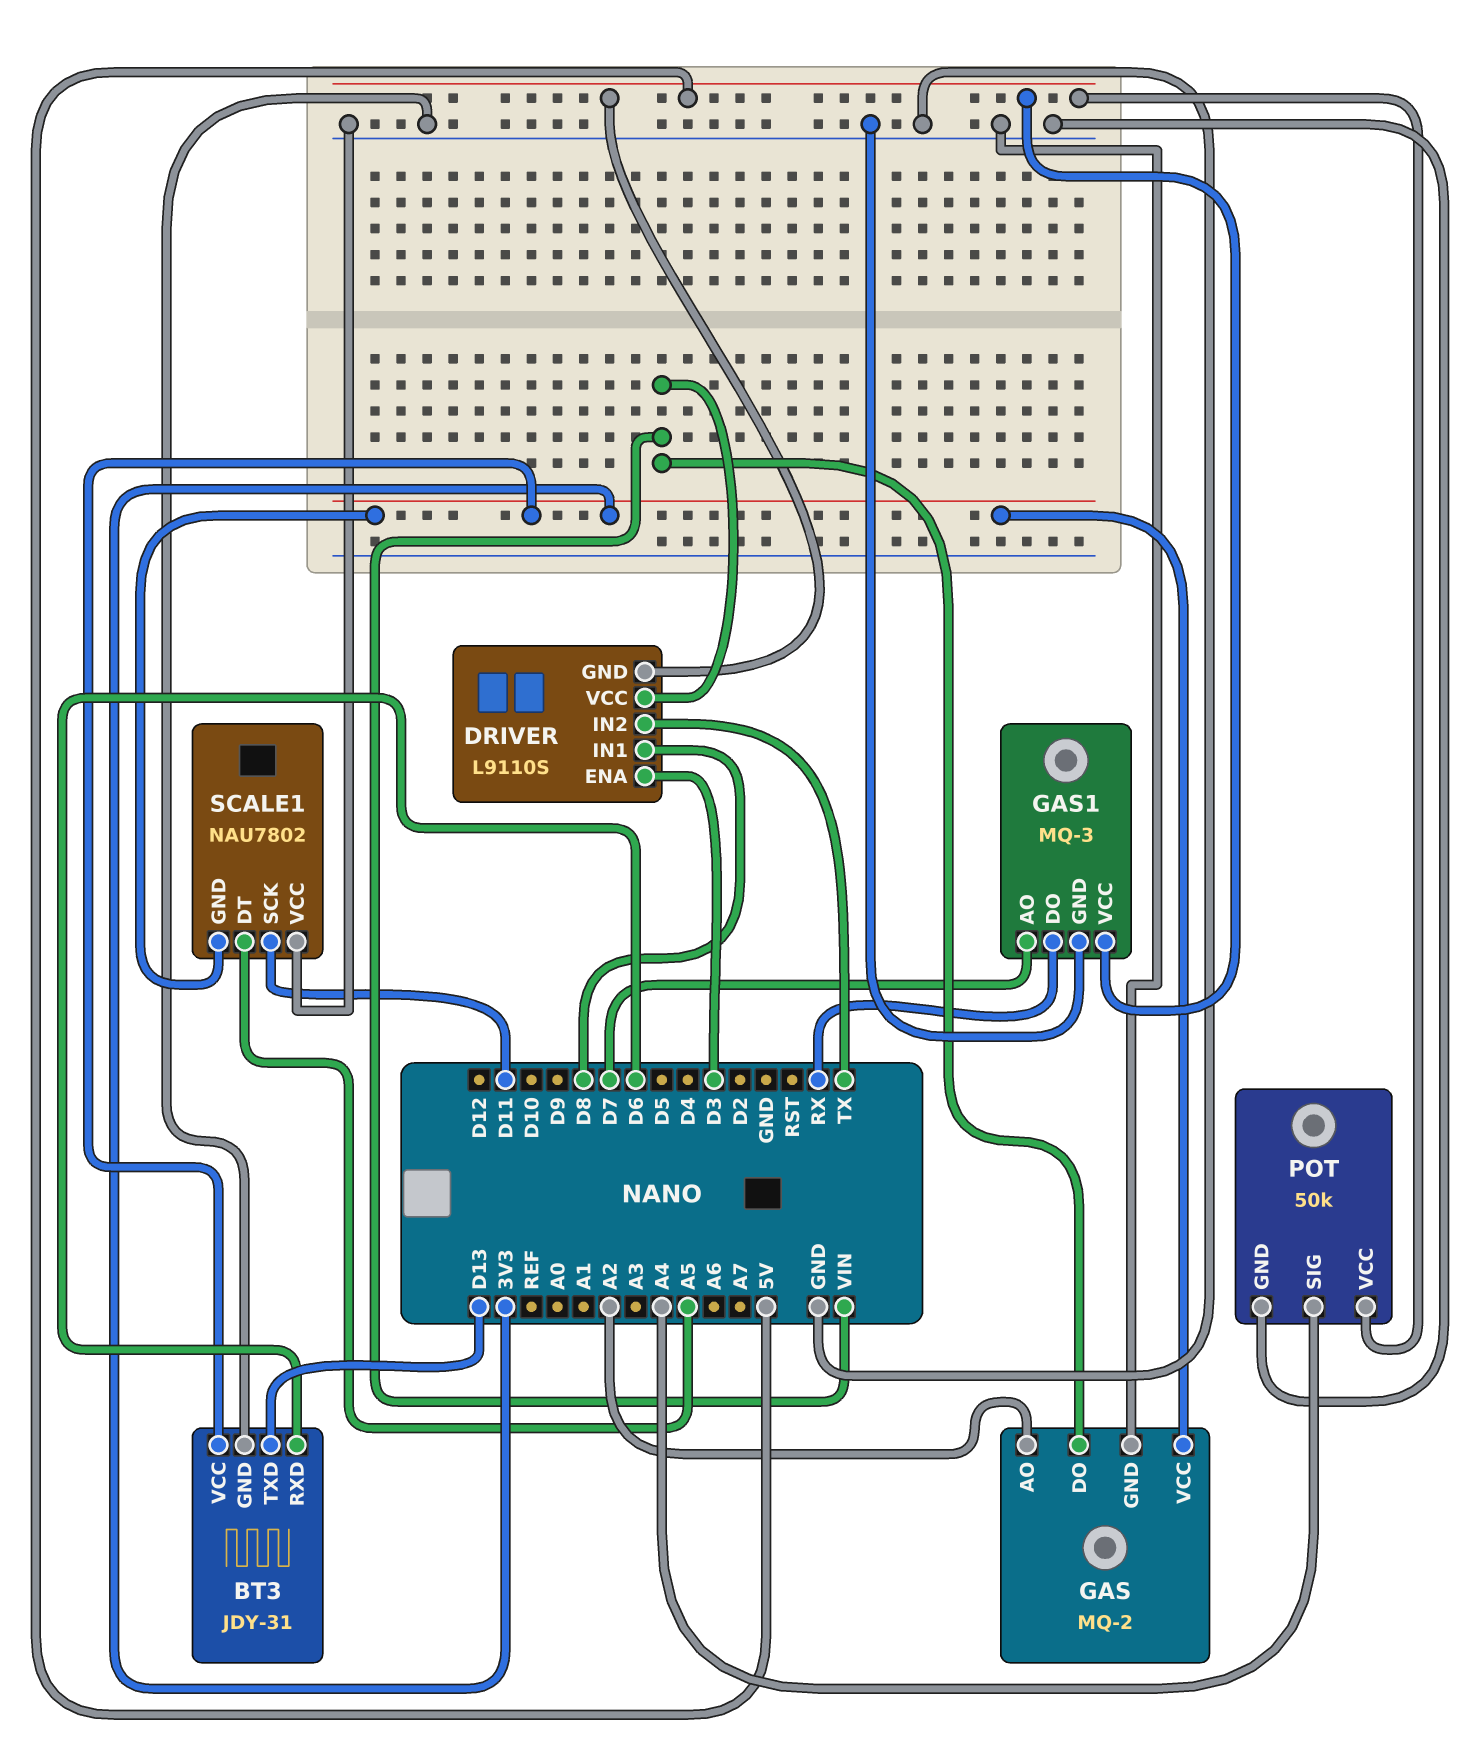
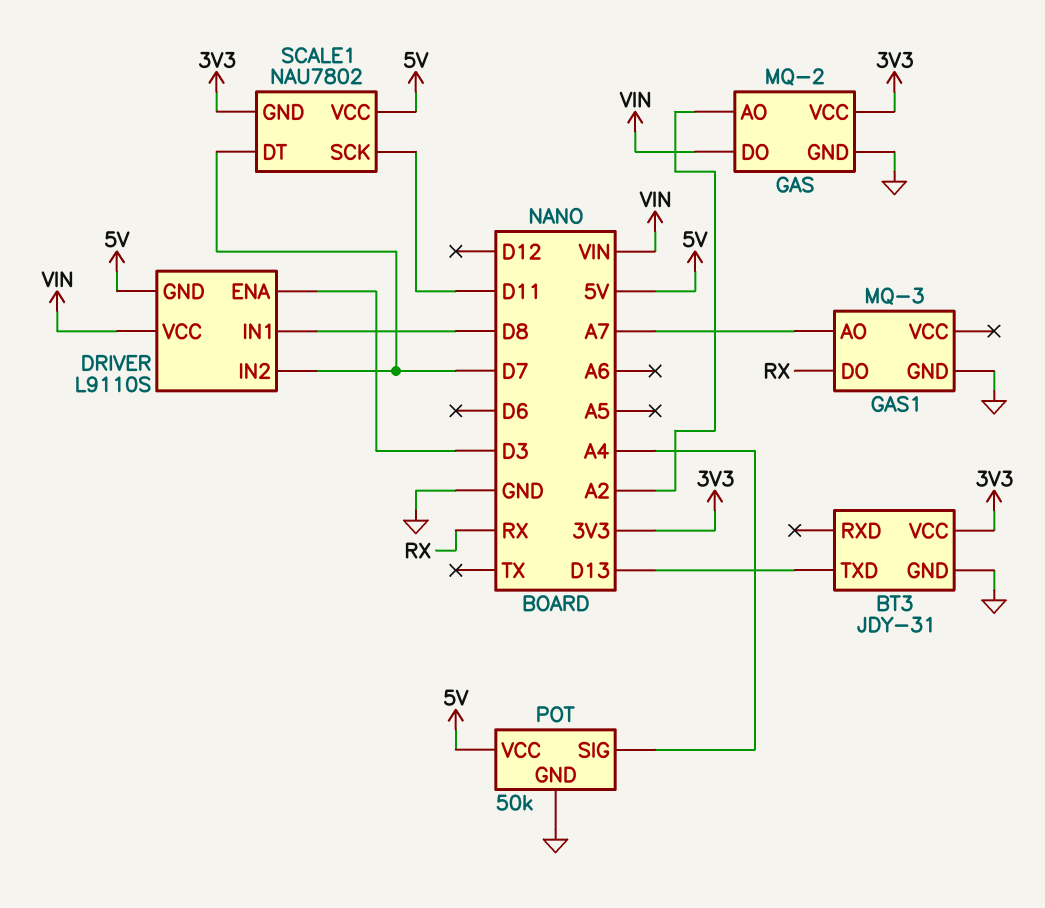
BT3 pin RXD: D6 -> none
DRIVER pin IN2: TX -> D7
GAS1 pin AO: D7 -> A7
GAS1 pin VCC: 5V -> none
SCALE1 pin DT: A5 -> D7
SCALE1 pin VCC: GND -> 5V

